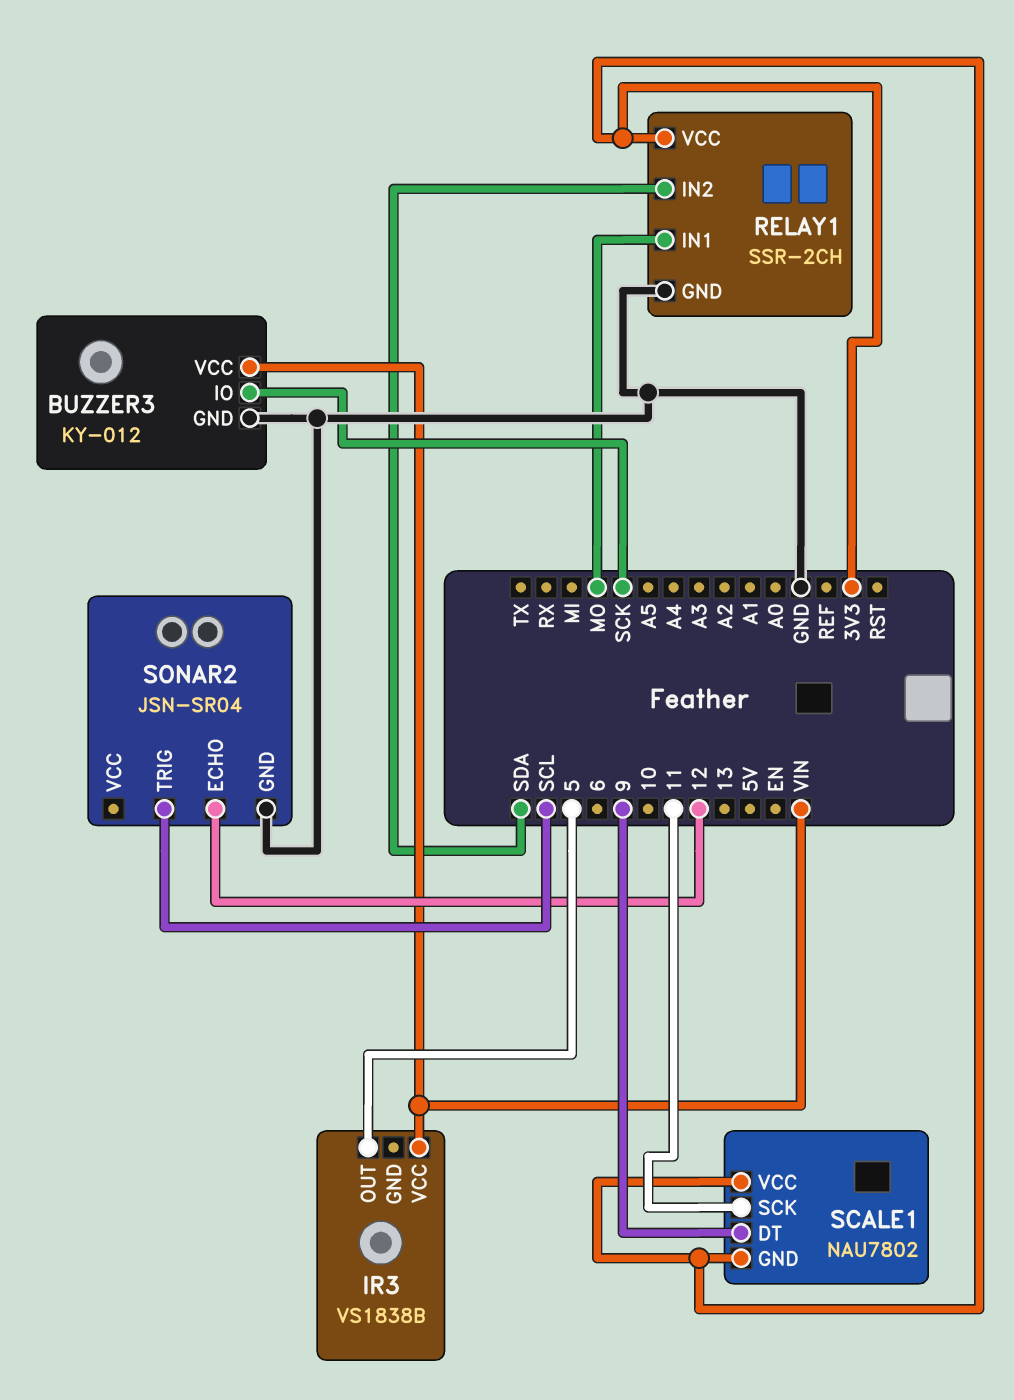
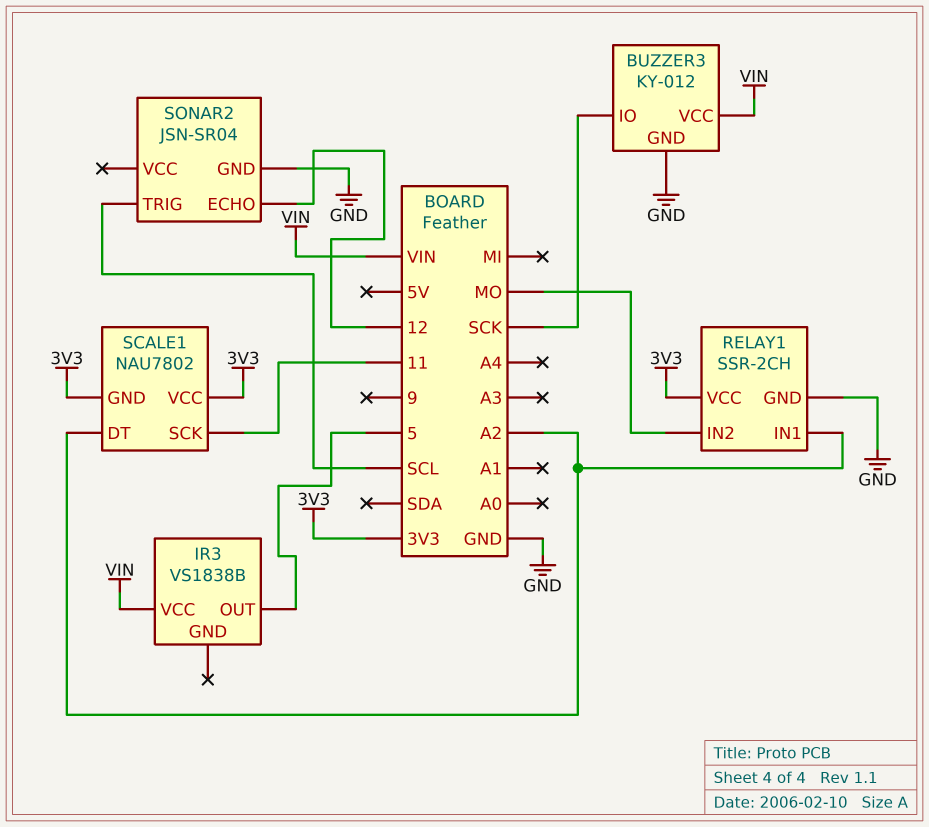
RELAY1 pin IN1: MO -> A2
RELAY1 pin IN2: SDA -> MO
SCALE1 pin DT: 9 -> A2

